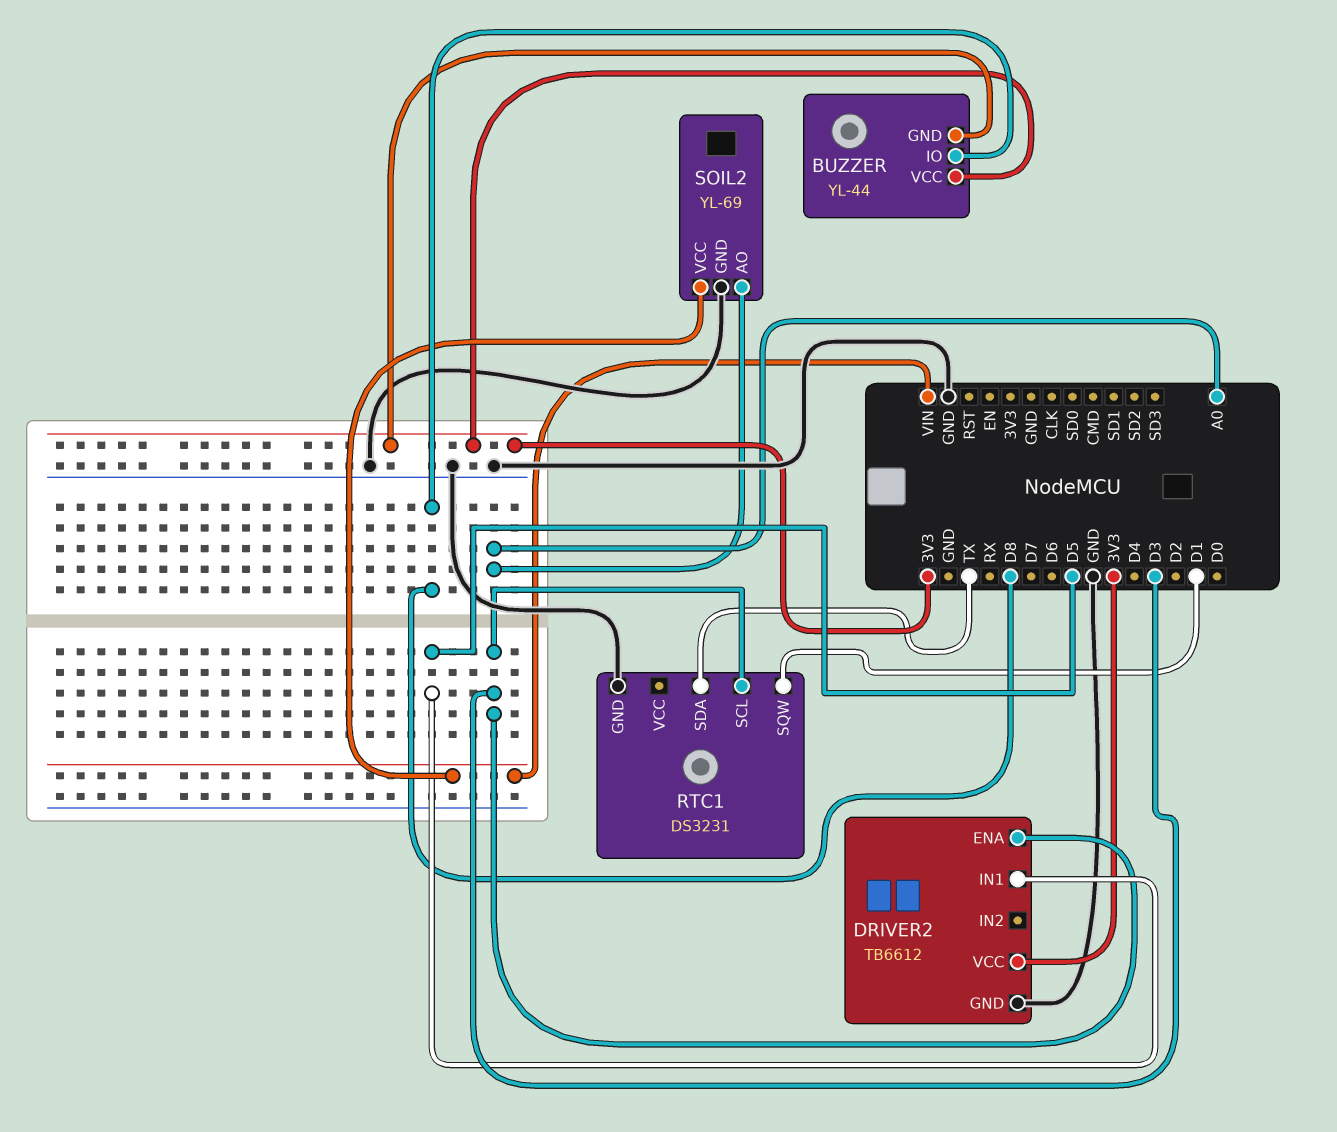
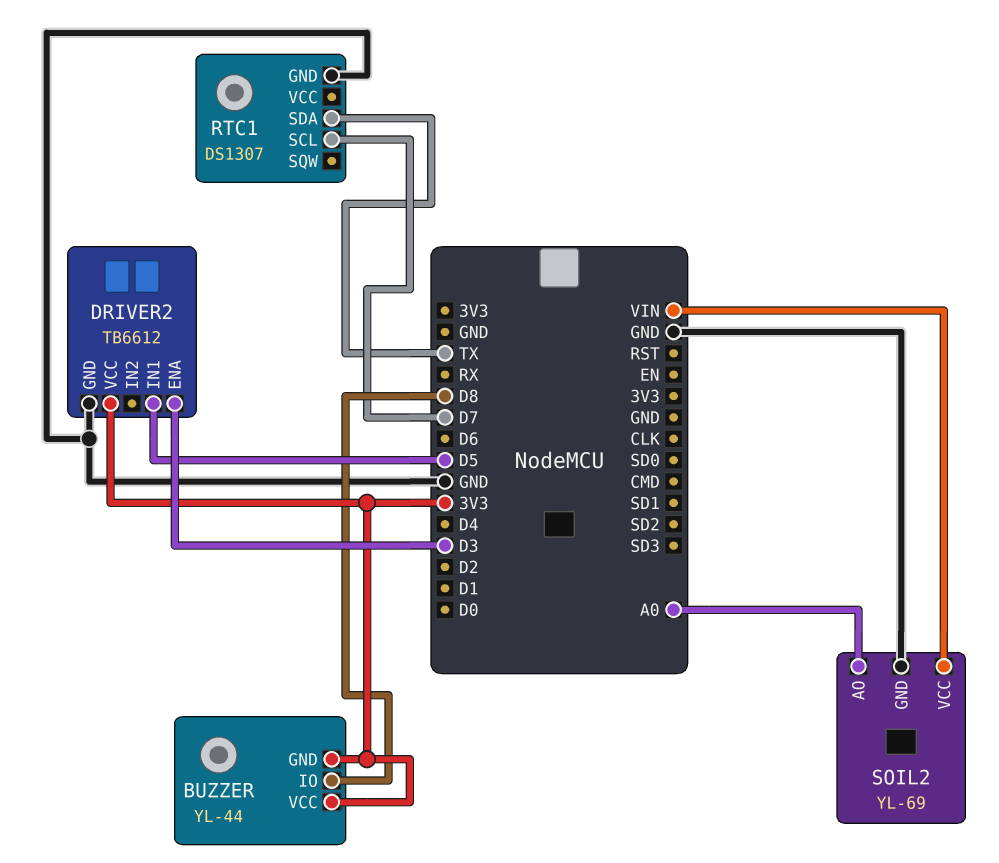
RTC1: DS3231 -> DS1307
RTC1 pin SCL: D3 -> D7
RTC1 pin SQW: D1 -> none

